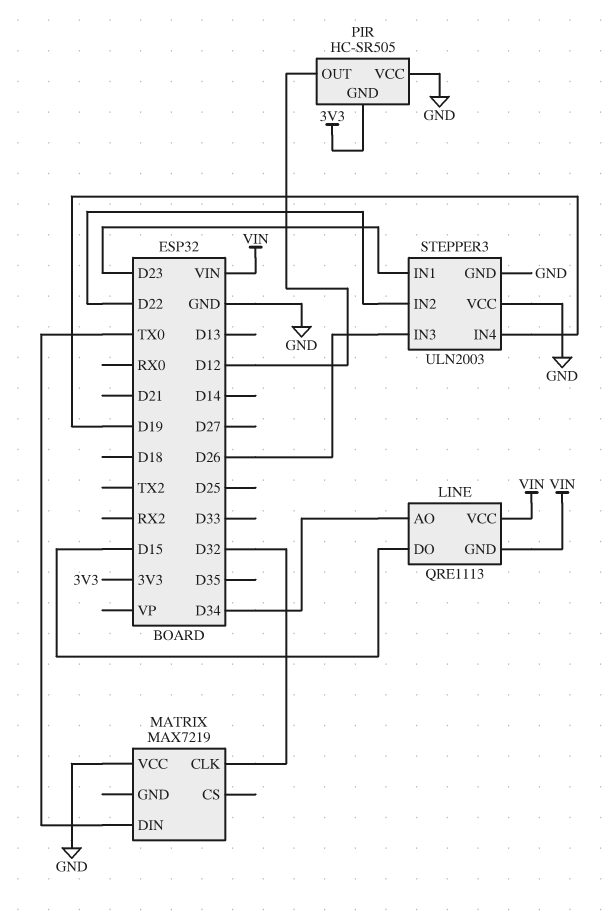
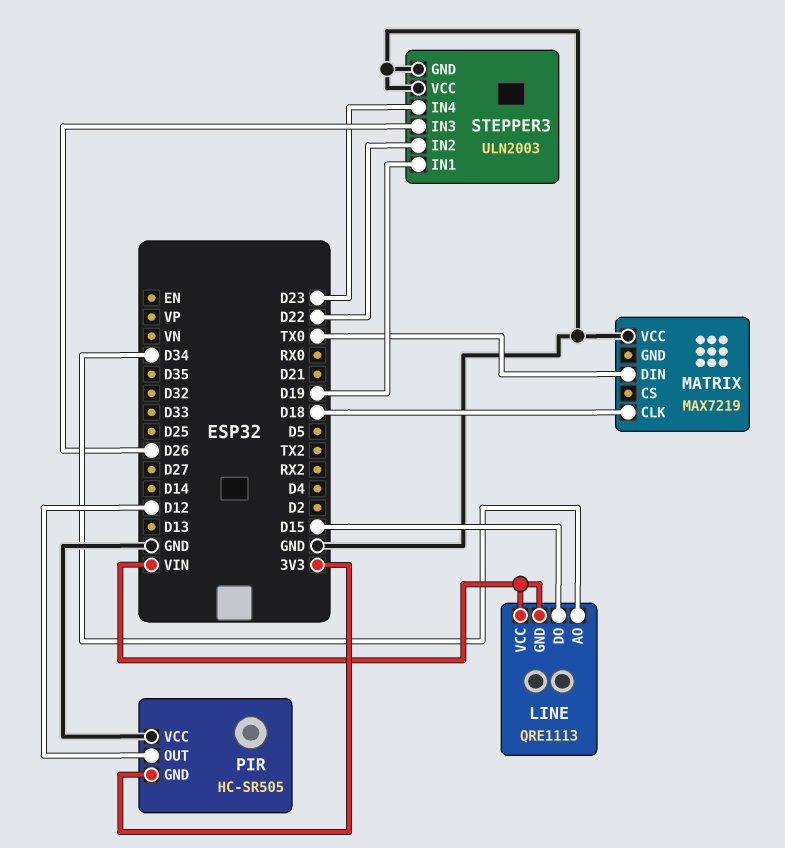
MATRIX pin CLK: D32 -> D18
STEPPER3 pin IN1: D23 -> D19
STEPPER3 pin IN4: D19 -> D23

